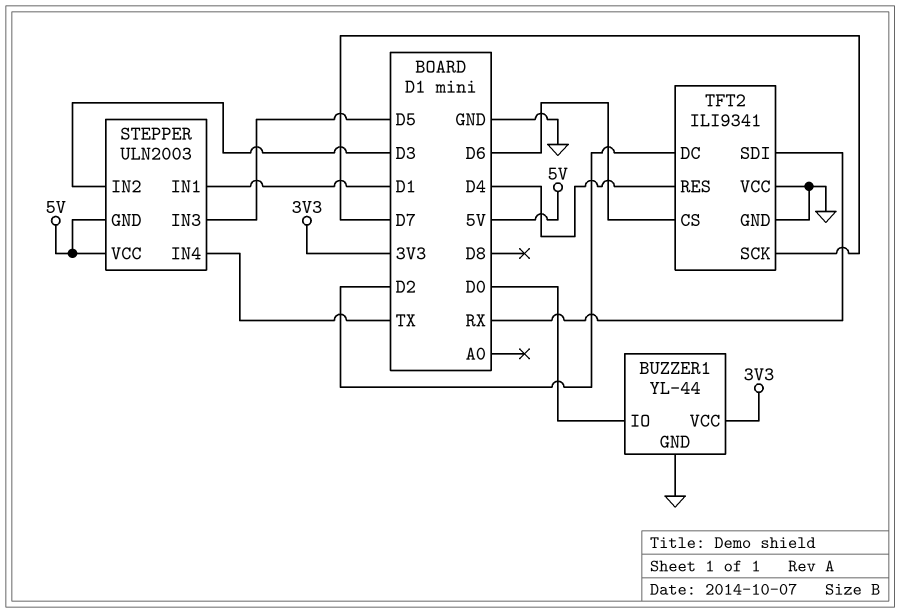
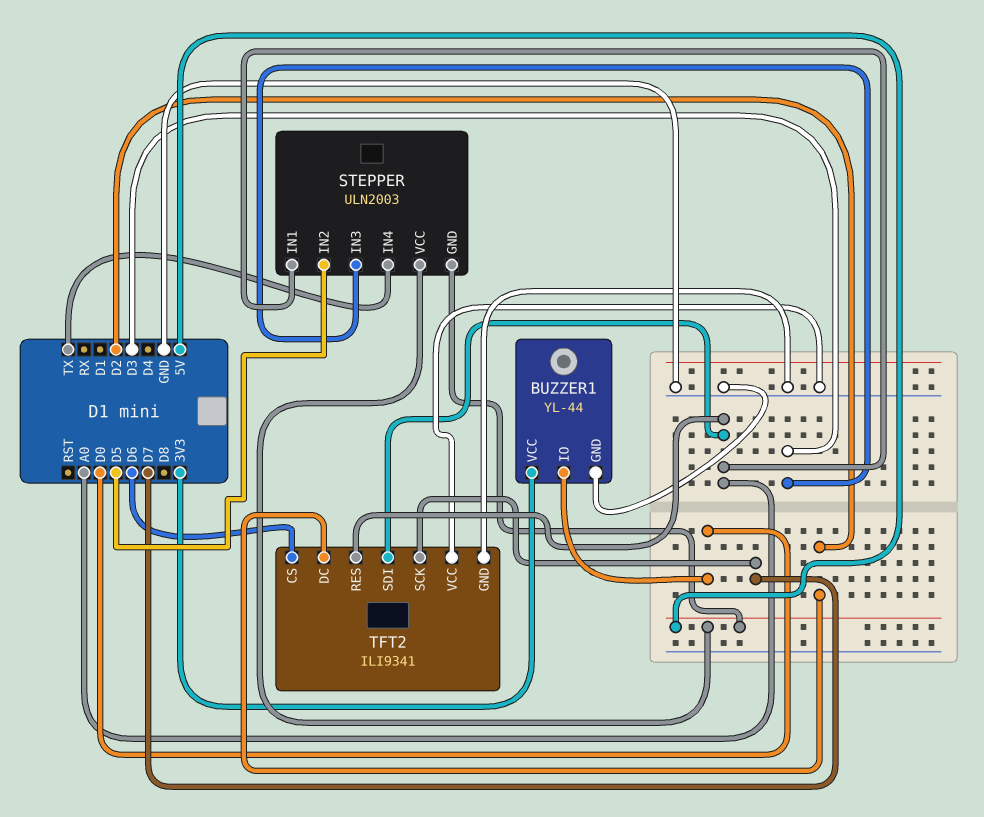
STEPPER pin IN1: D1 -> A0
STEPPER pin IN2: D3 -> D5
STEPPER pin IN3: D5 -> D3
TFT2 pin RES: D4 -> A0
TFT2 pin SDI: RX -> A0

